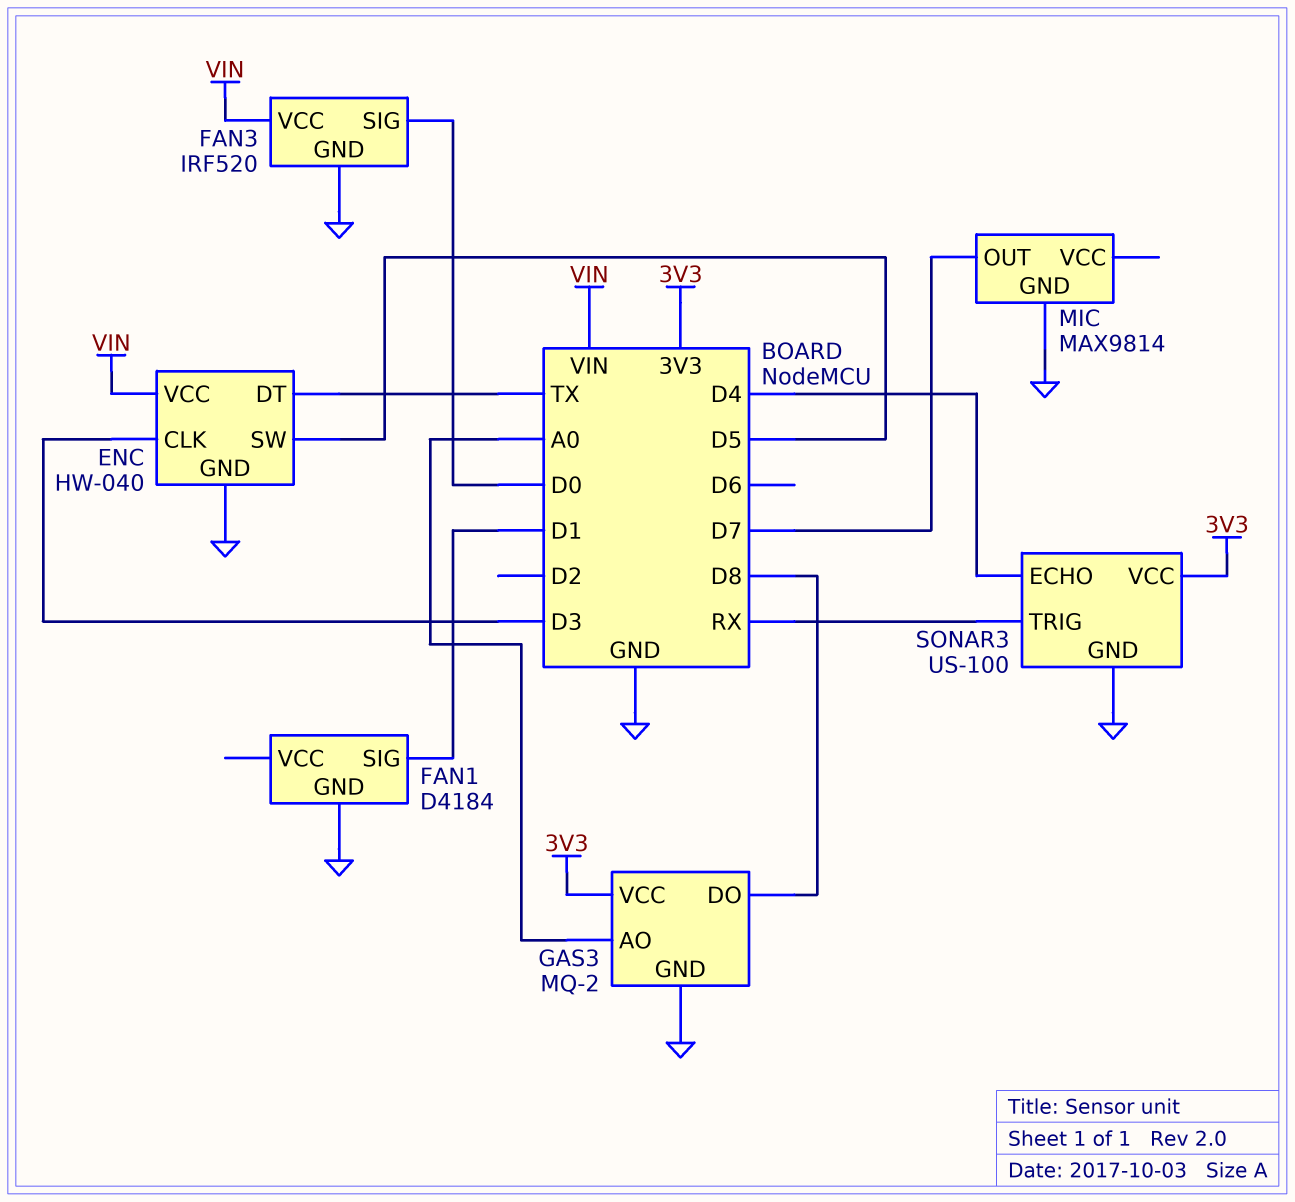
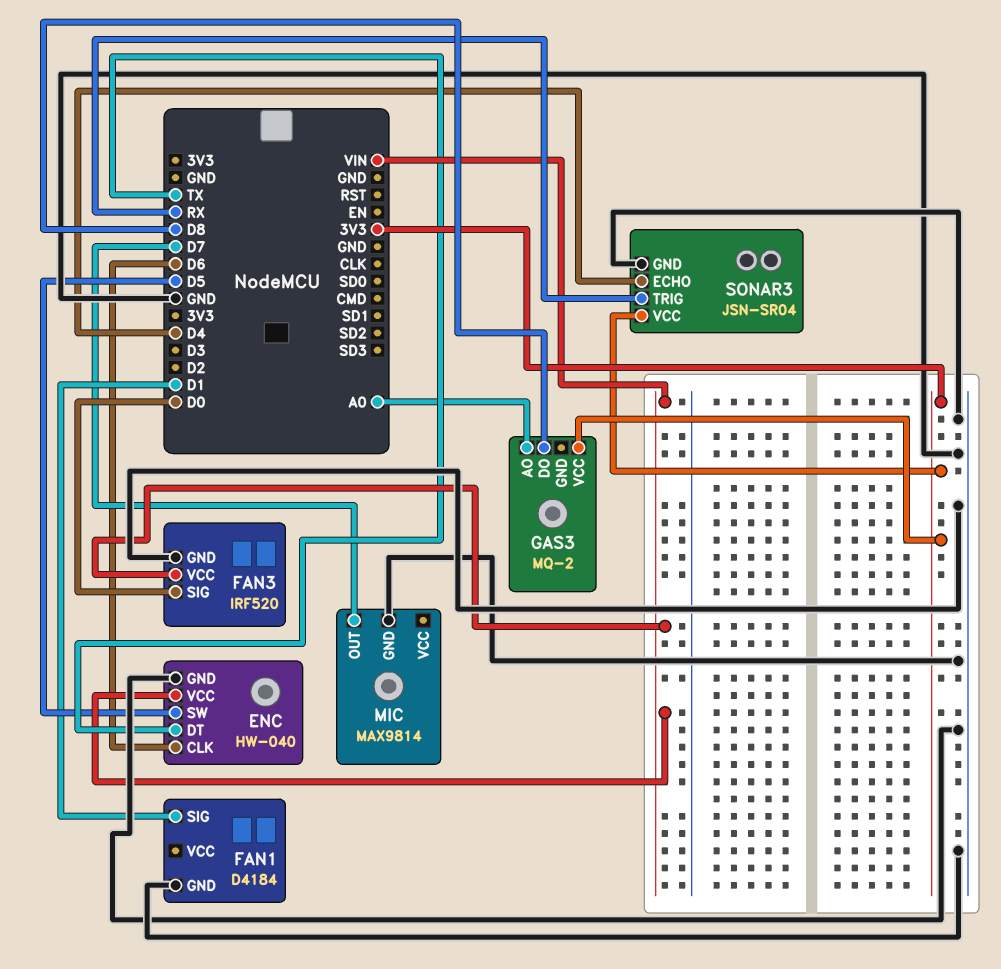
ENC pin CLK: D3 -> D6
GAS3 pin GND: GND -> none
SONAR3: US-100 -> JSN-SR04

